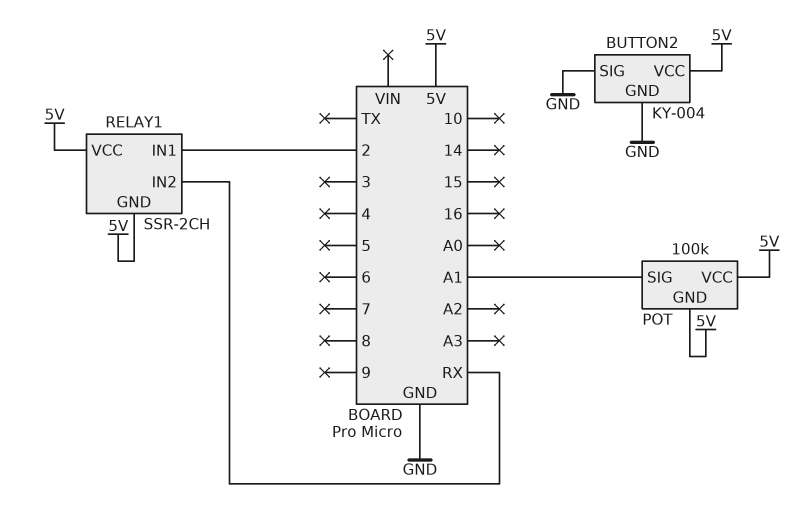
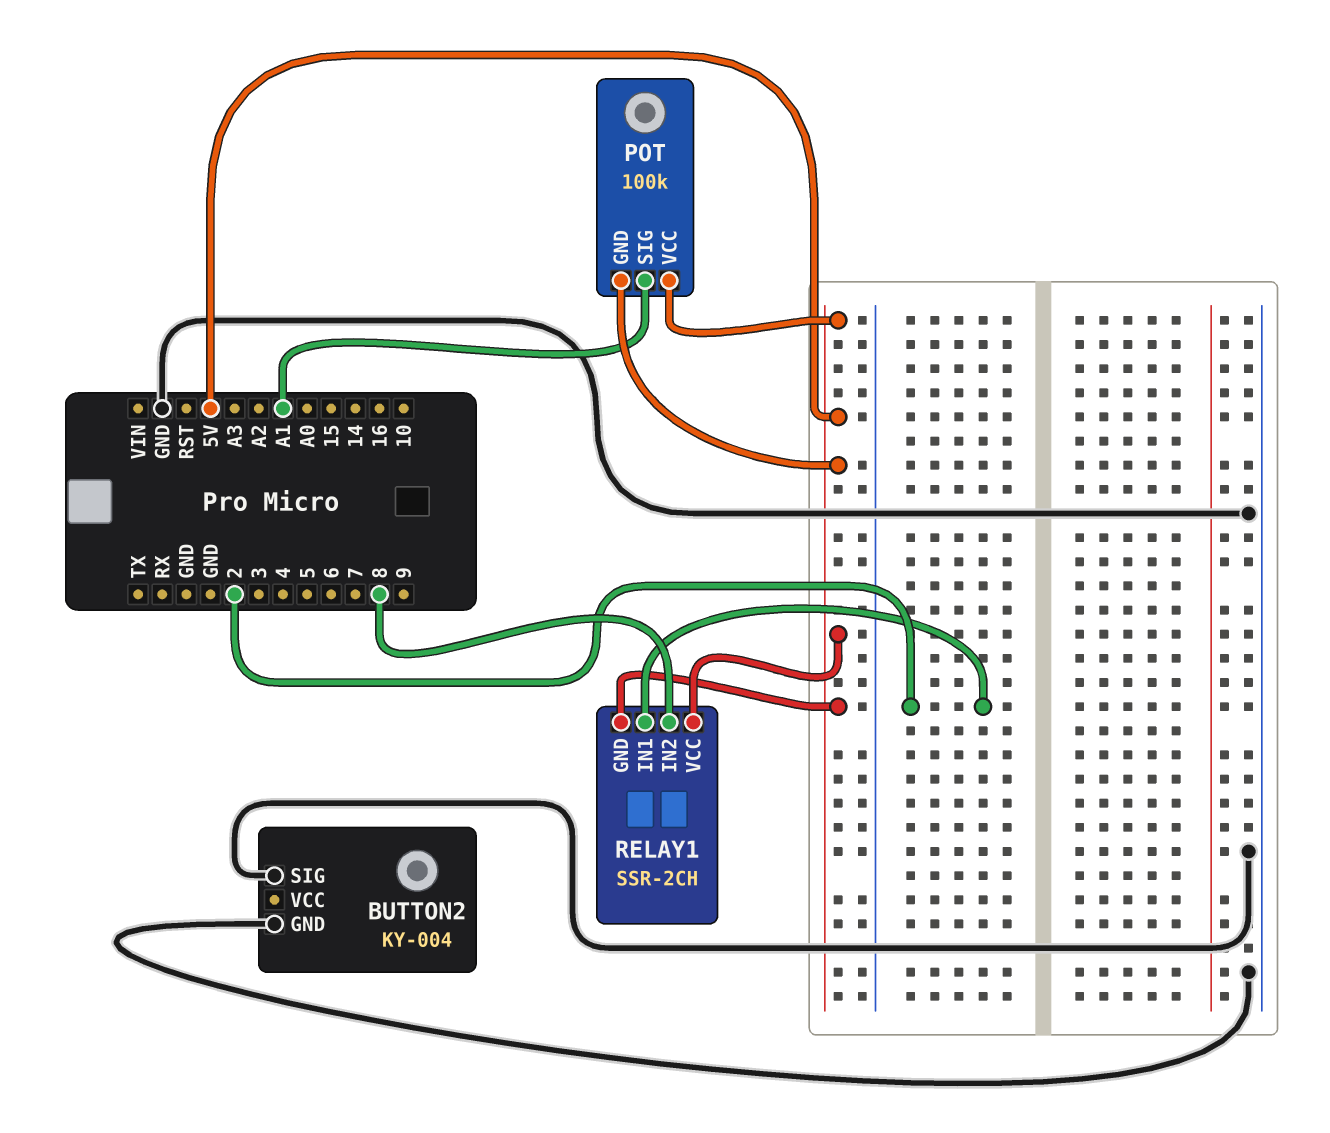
BUTTON2 pin VCC: 5V -> none
RELAY1 pin IN2: RX -> 8

